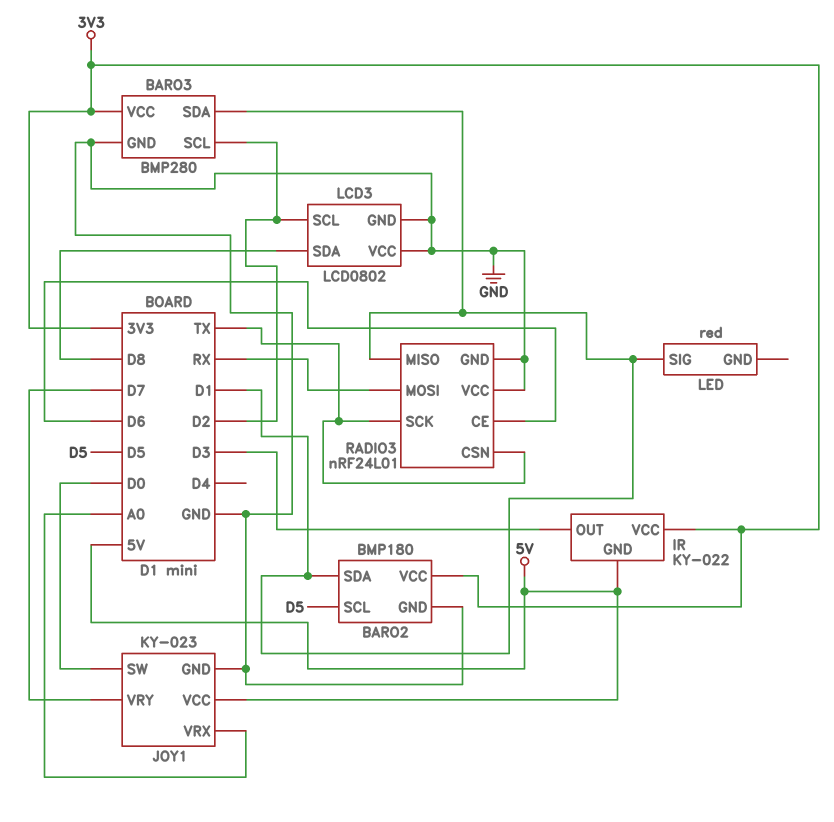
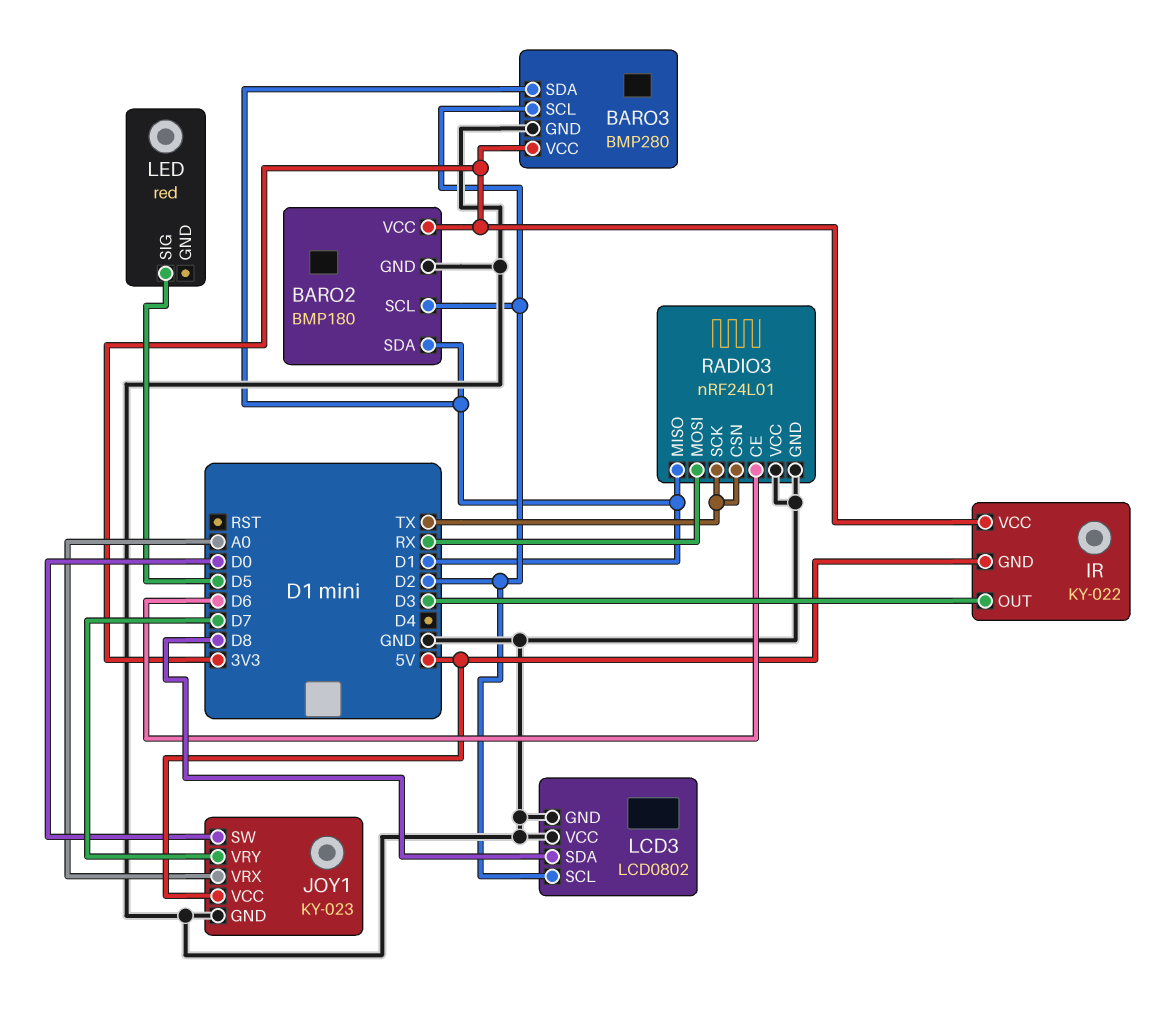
BARO2 pin SCL: D5 -> D2
LED pin SIG: D1 -> D5

